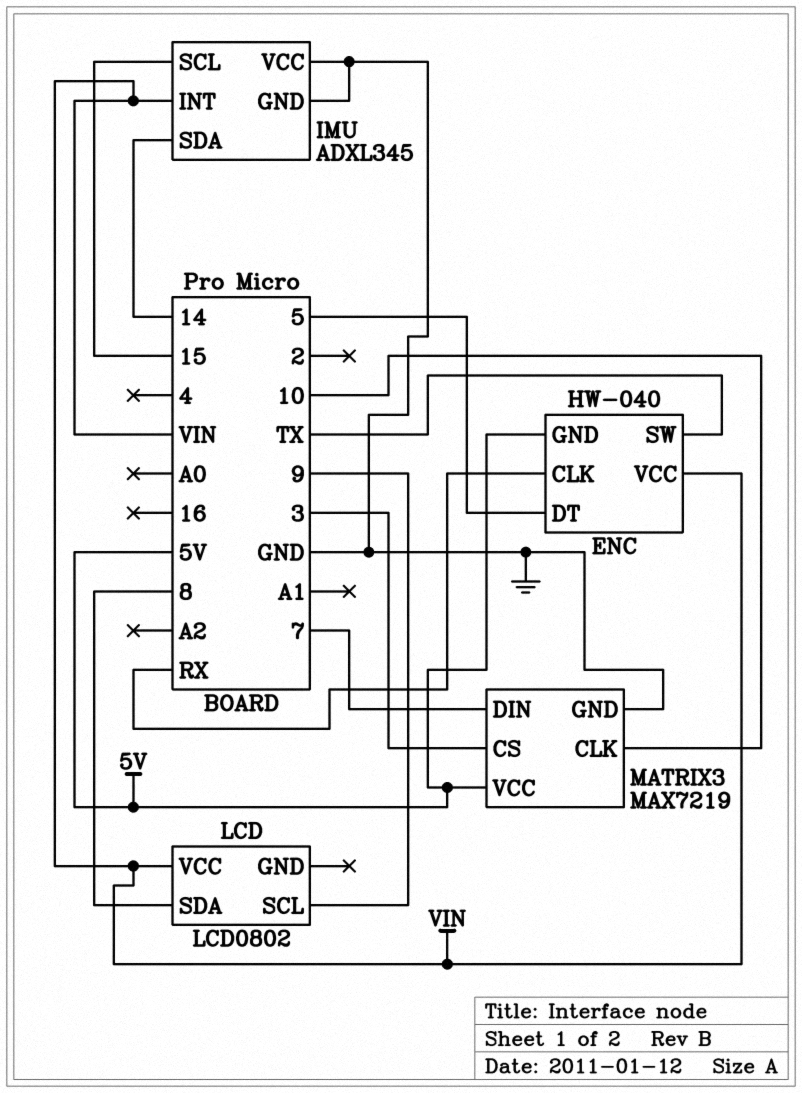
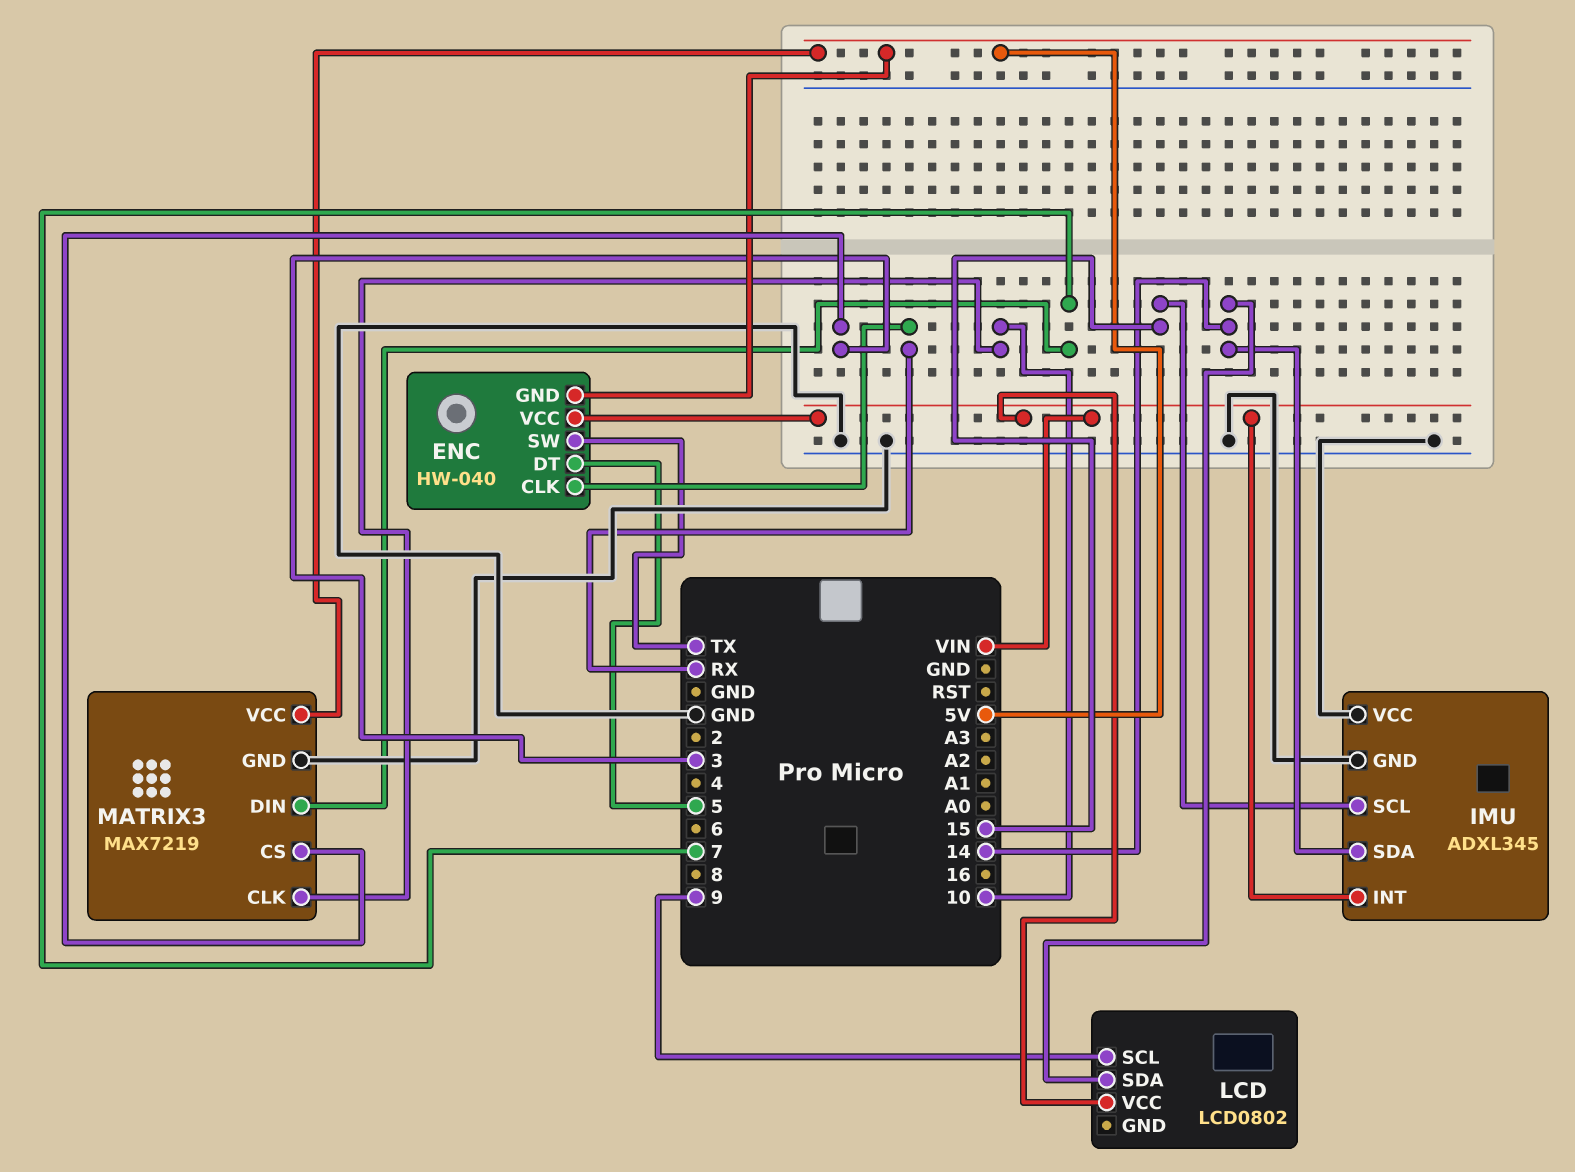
LCD pin SDA: 8 -> 14

